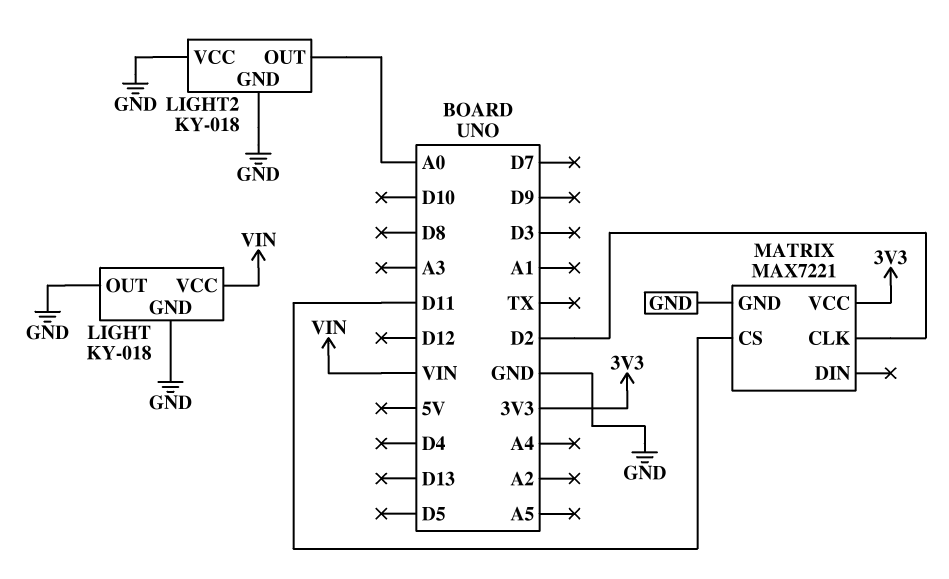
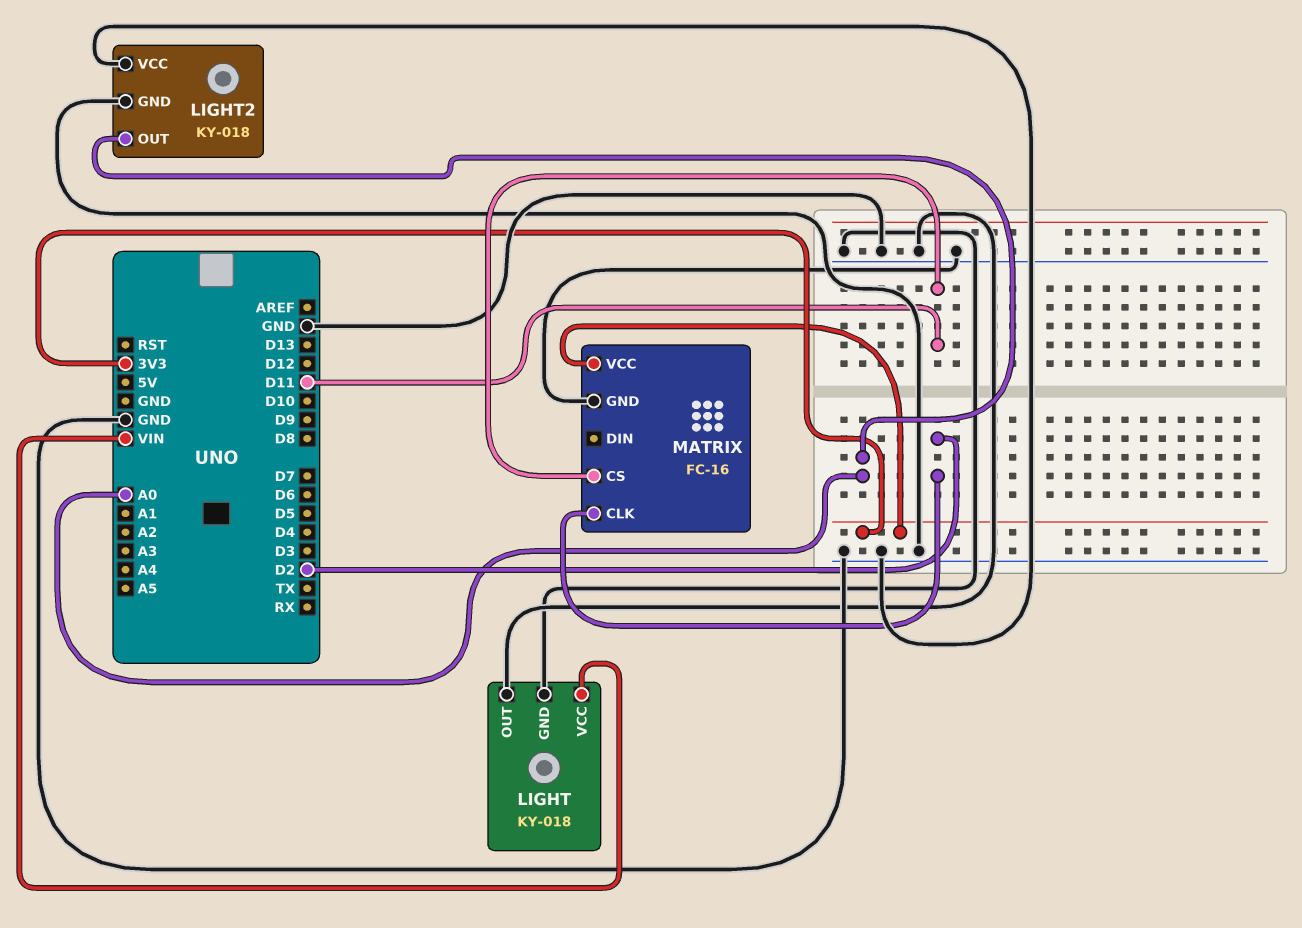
MATRIX: MAX7221 -> FC-16

